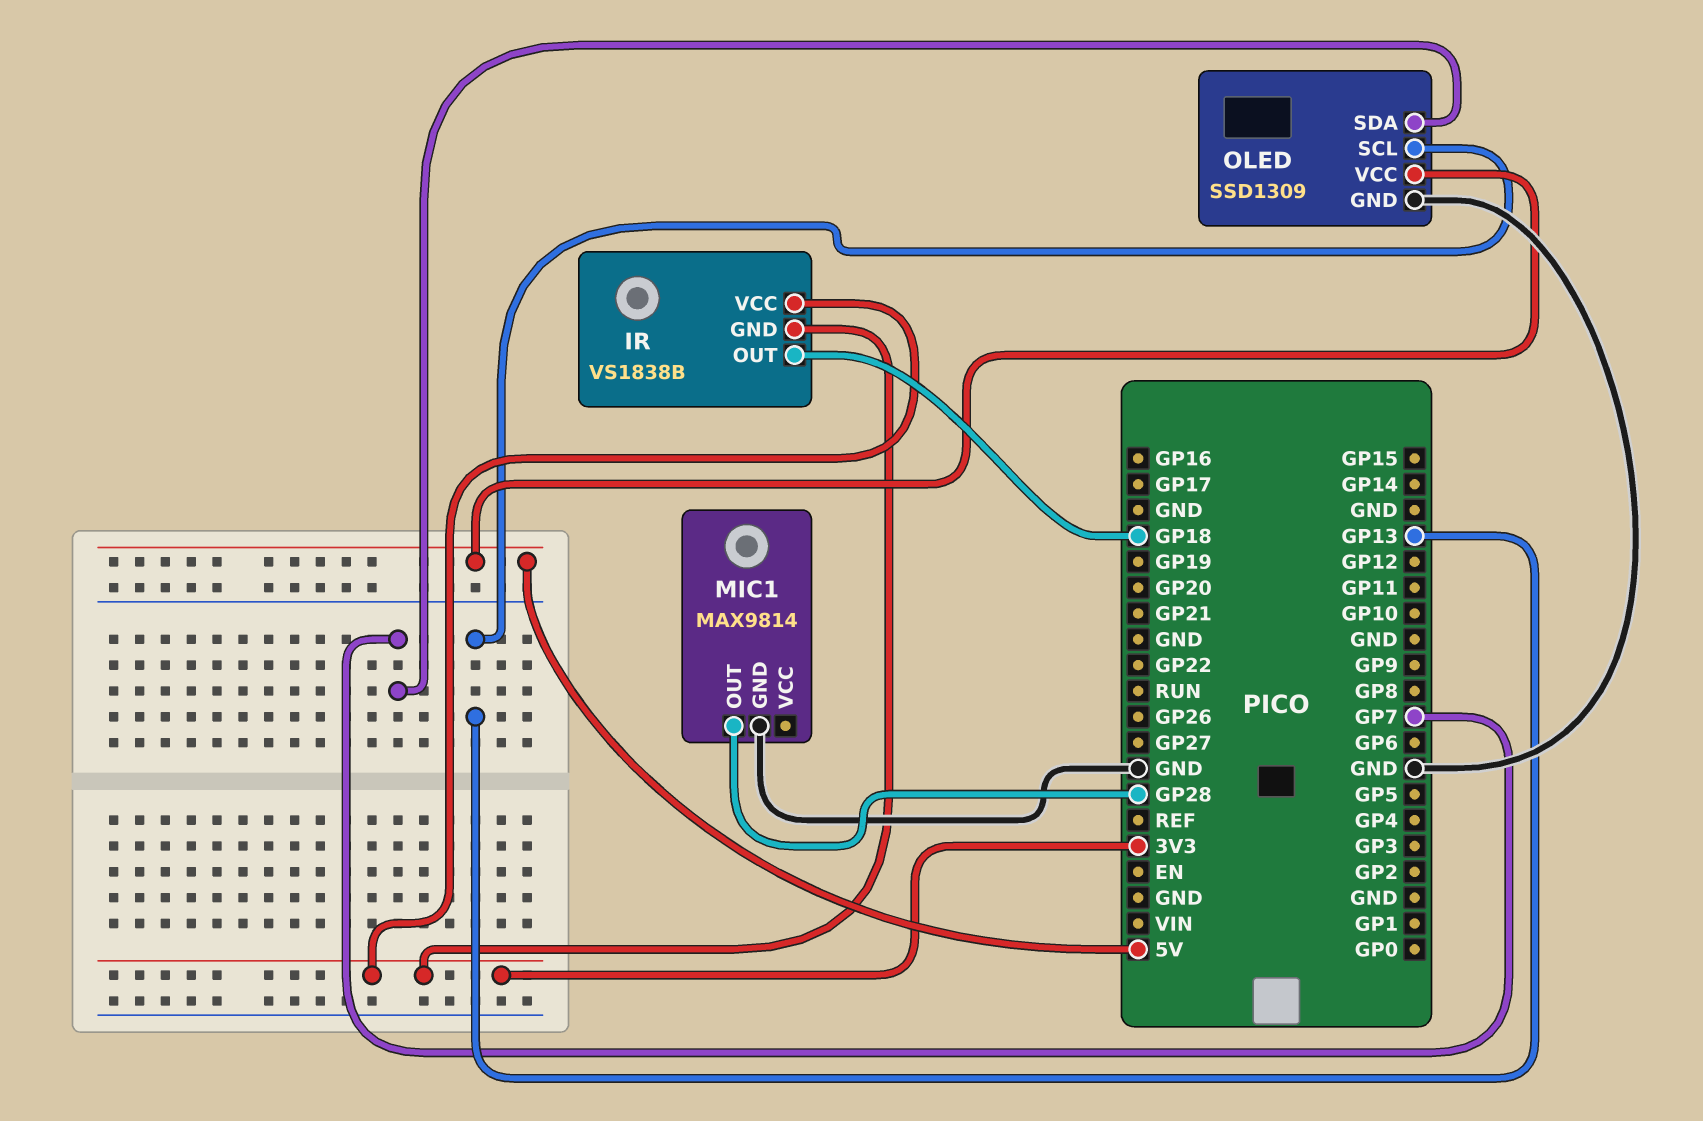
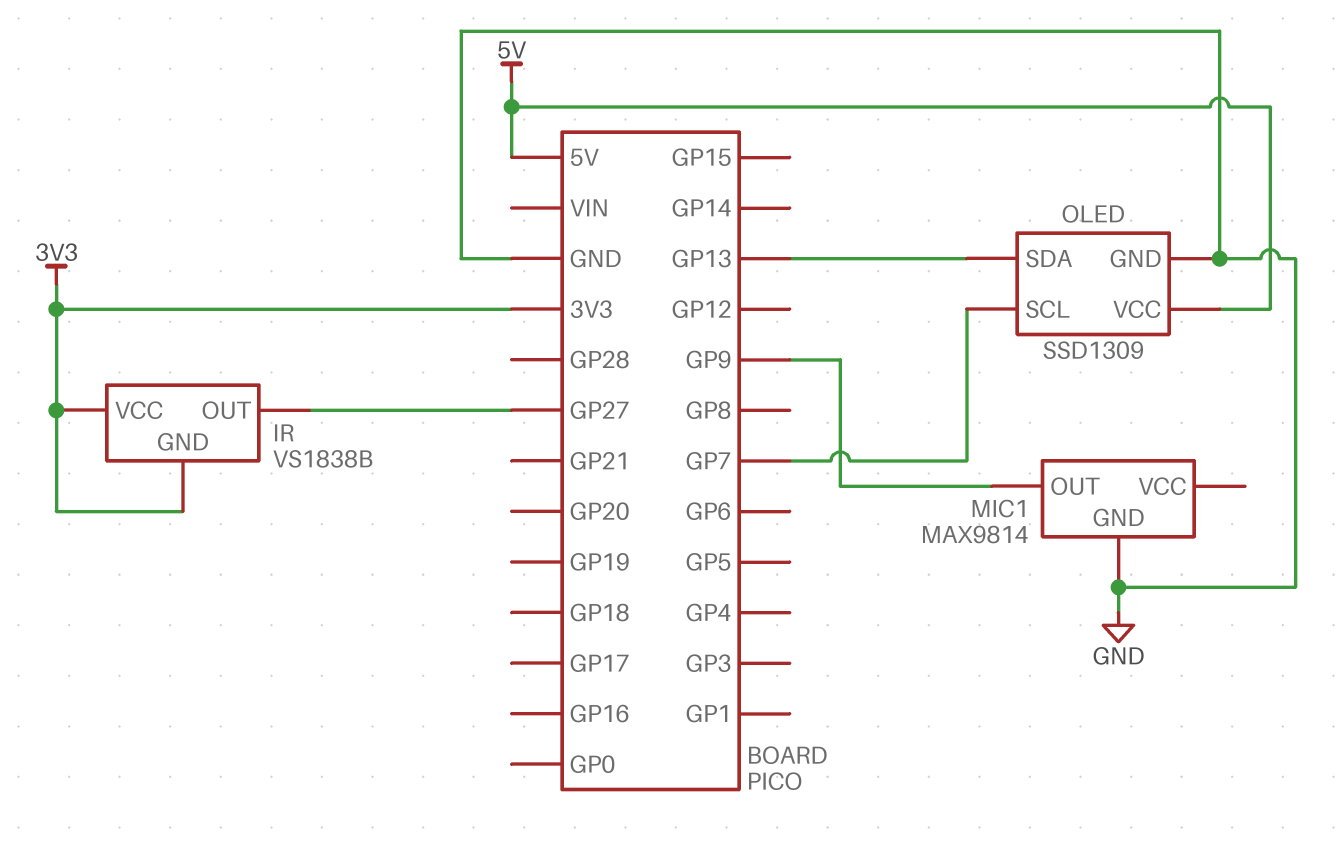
IR pin OUT: GP18 -> GP27
MIC1 pin OUT: GP28 -> GP9
OLED pin SCL: GP13 -> GP7
OLED pin SDA: GP7 -> GP13

